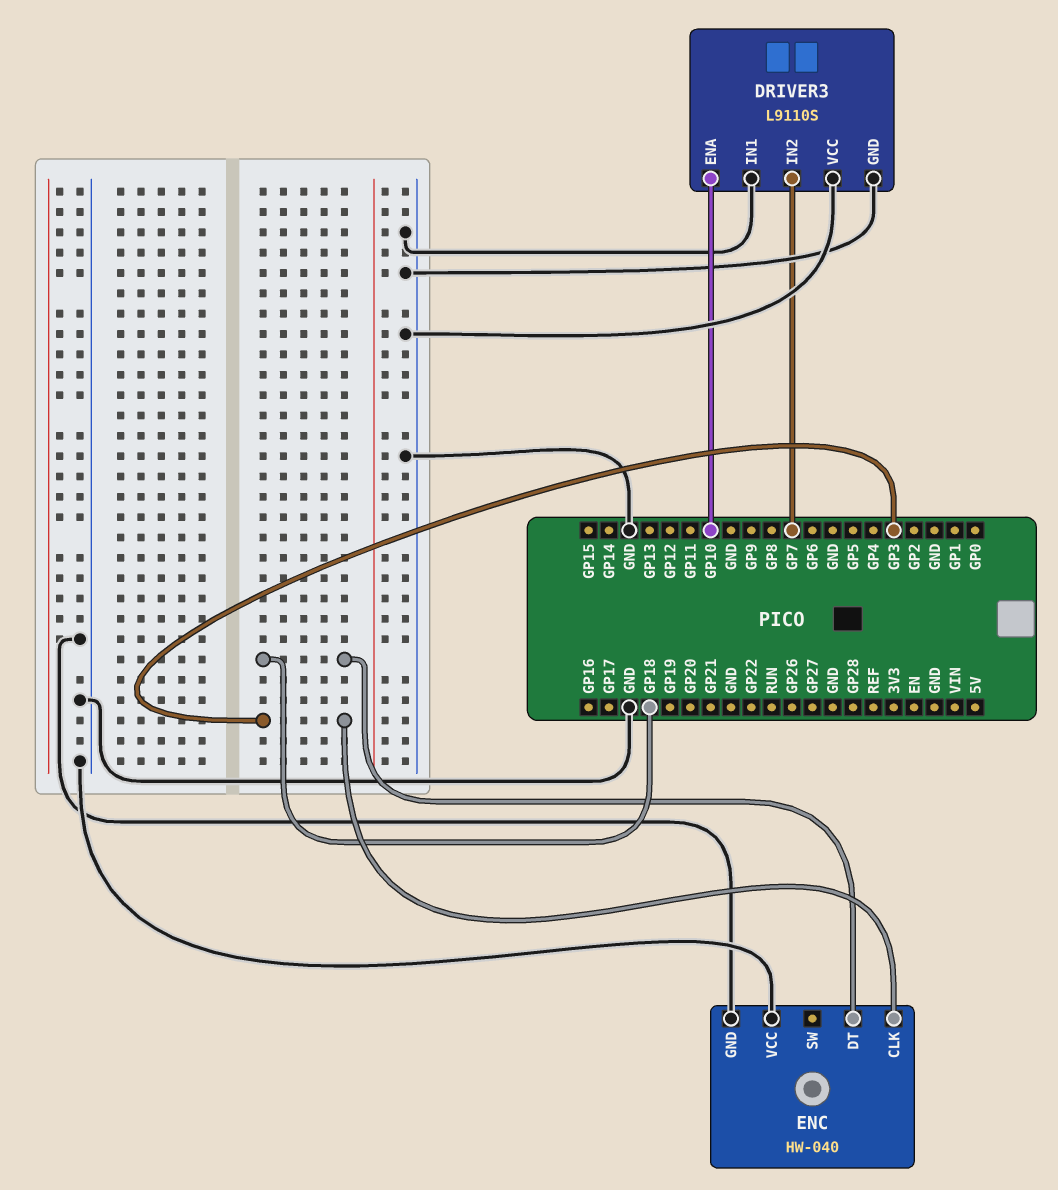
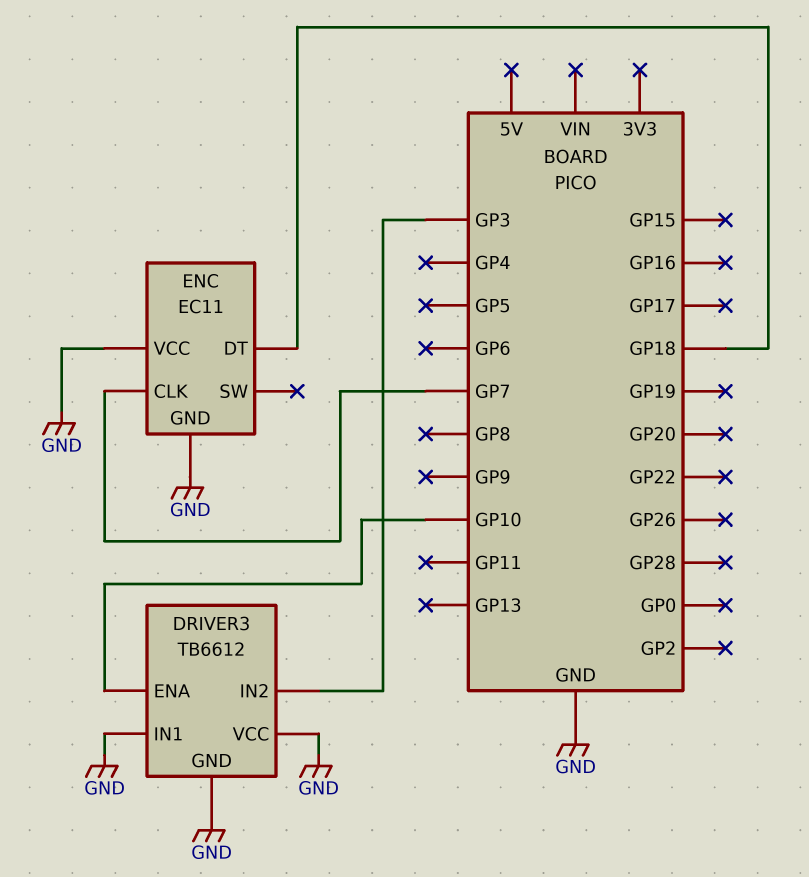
DRIVER3: L9110S -> TB6612
DRIVER3 pin IN2: GP7 -> GP3
ENC: HW-040 -> EC11
ENC pin CLK: GP3 -> GP7

